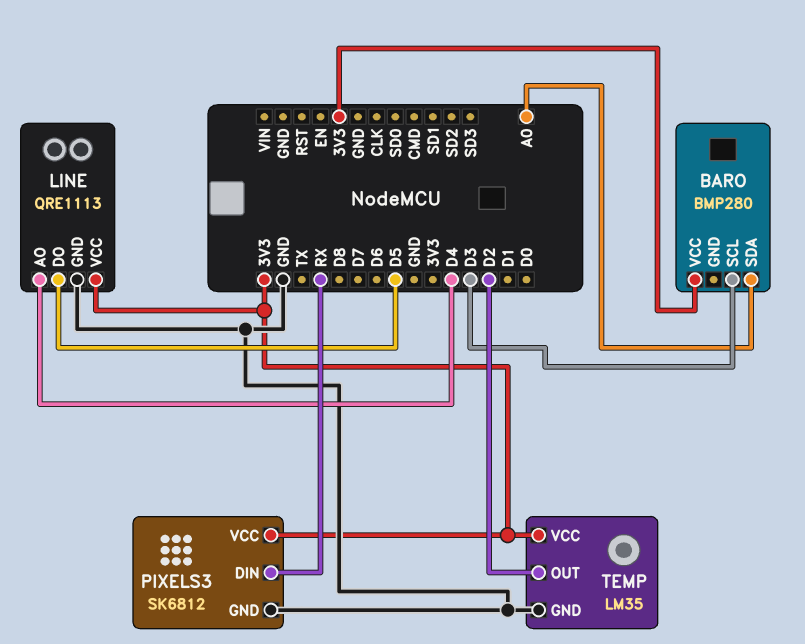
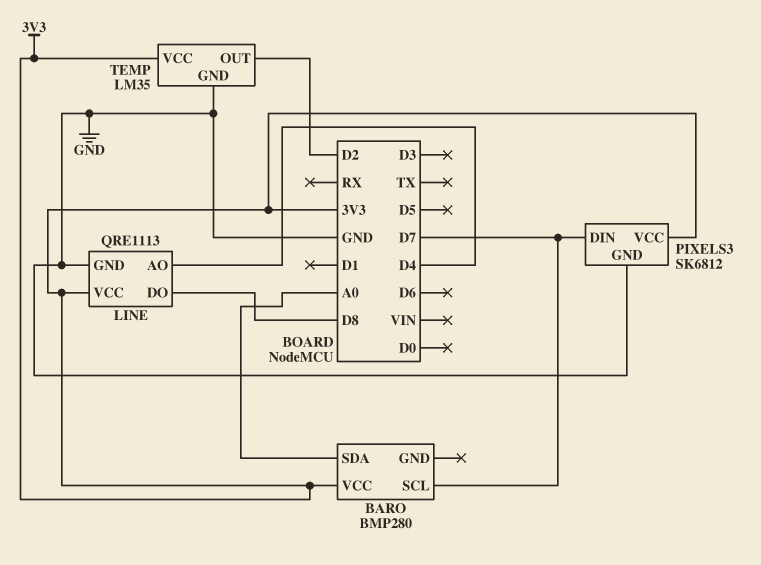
BARO pin SCL: D3 -> D7
LINE pin DO: D5 -> D8
PIXELS3 pin DIN: RX -> D7

